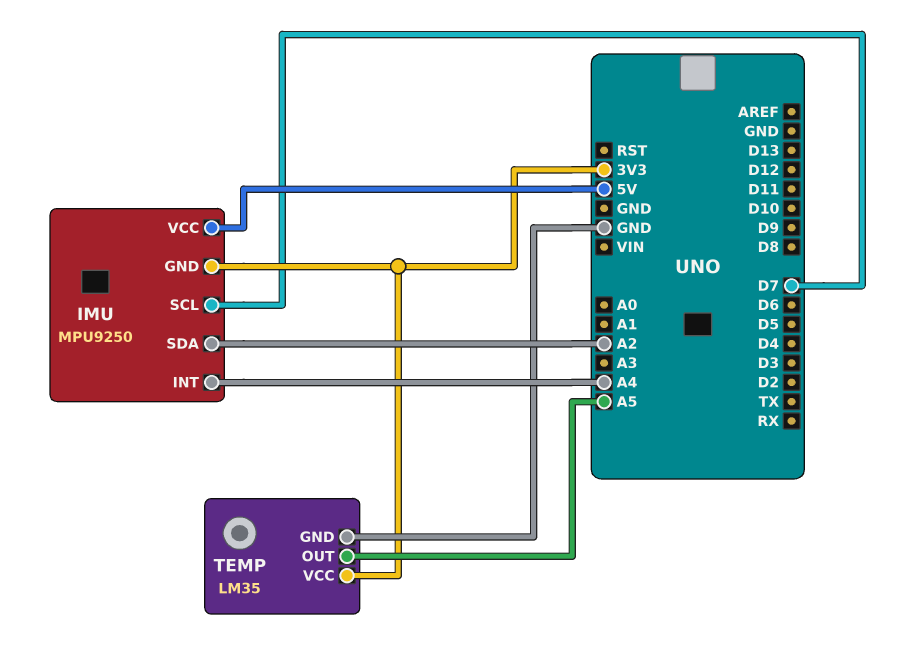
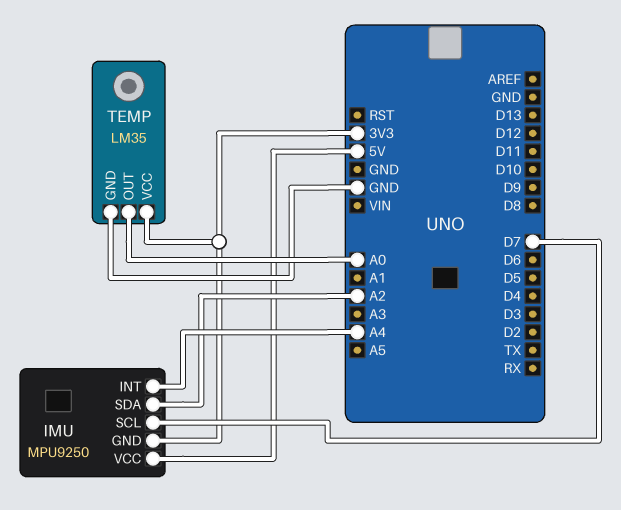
TEMP pin OUT: A5 -> A0

